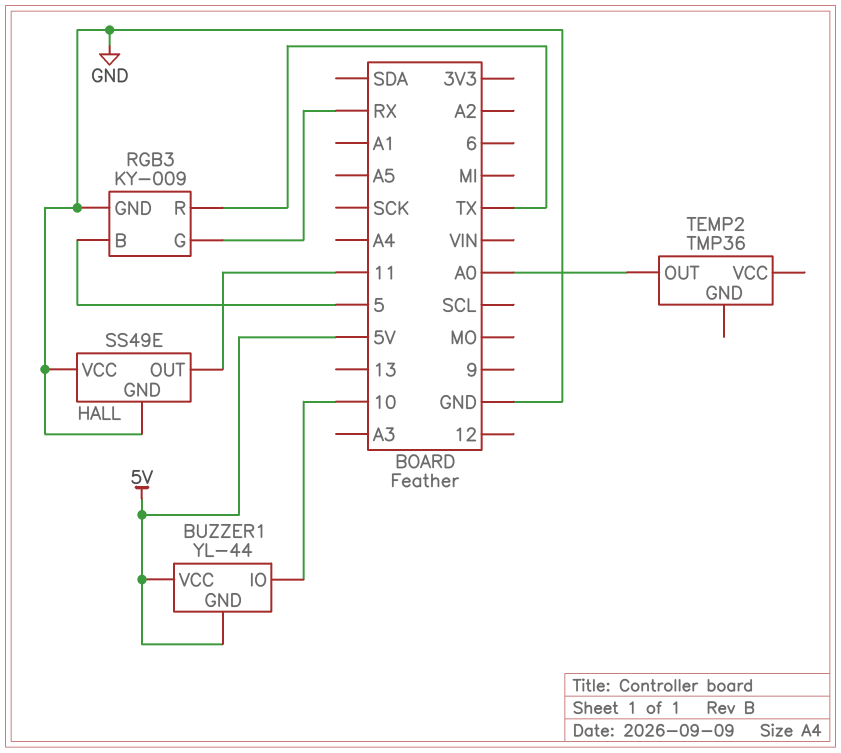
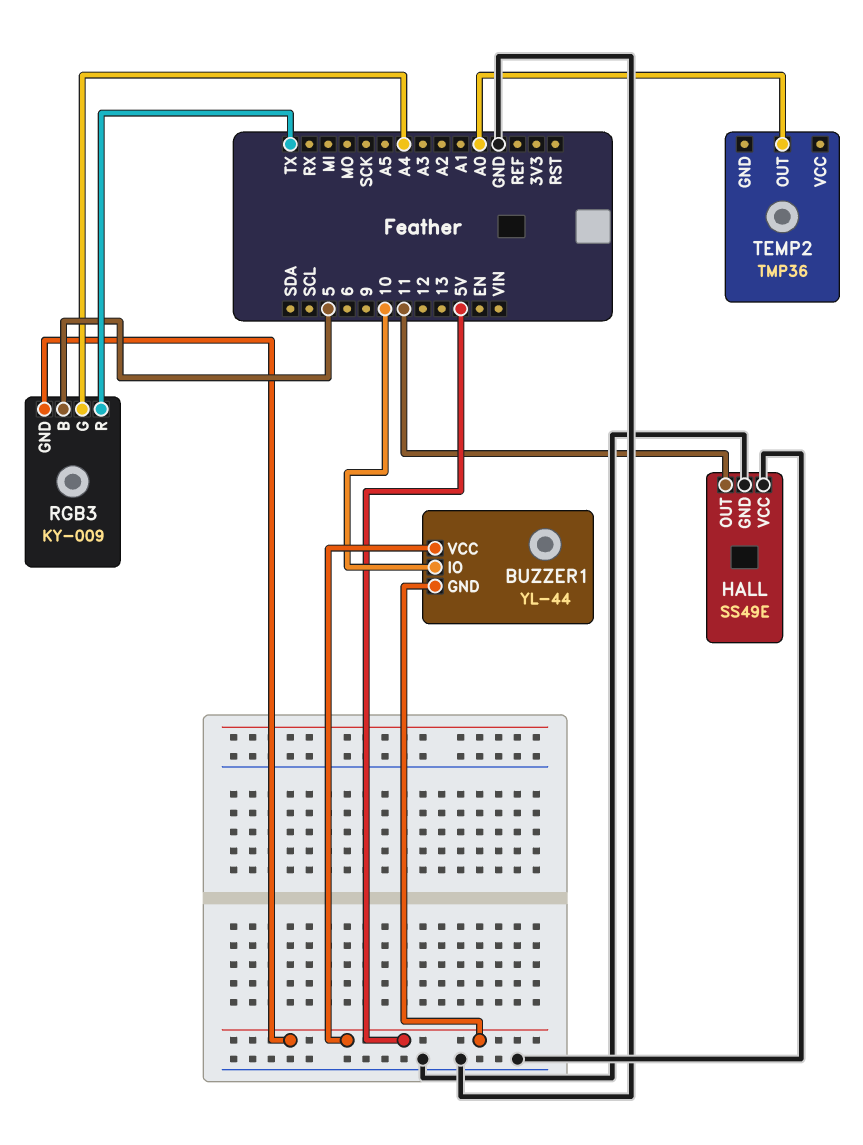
RGB3 pin G: RX -> A4
RGB3 pin GND: GND -> 5V

